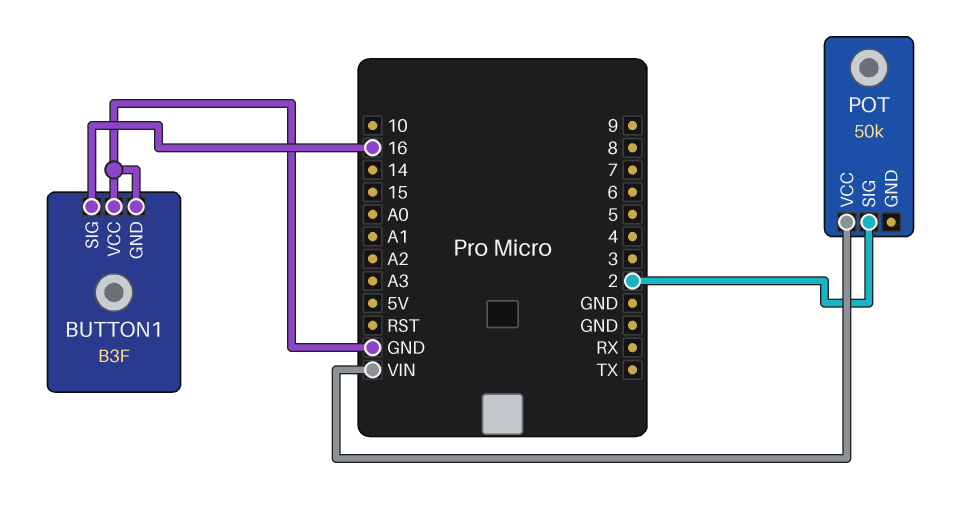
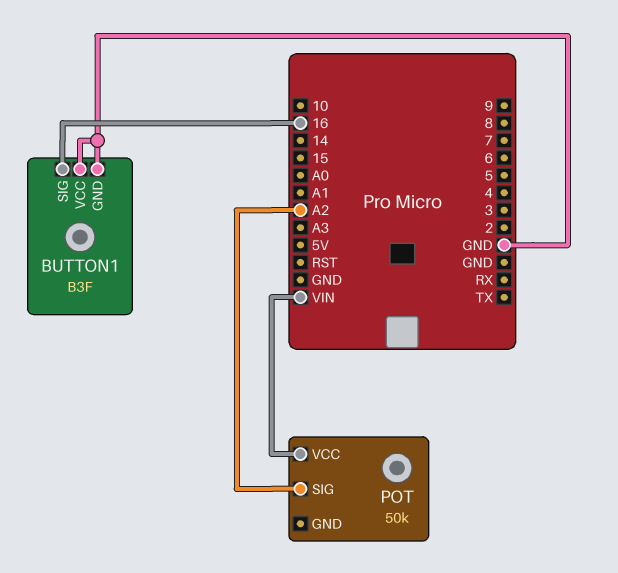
POT pin SIG: 2 -> A2

